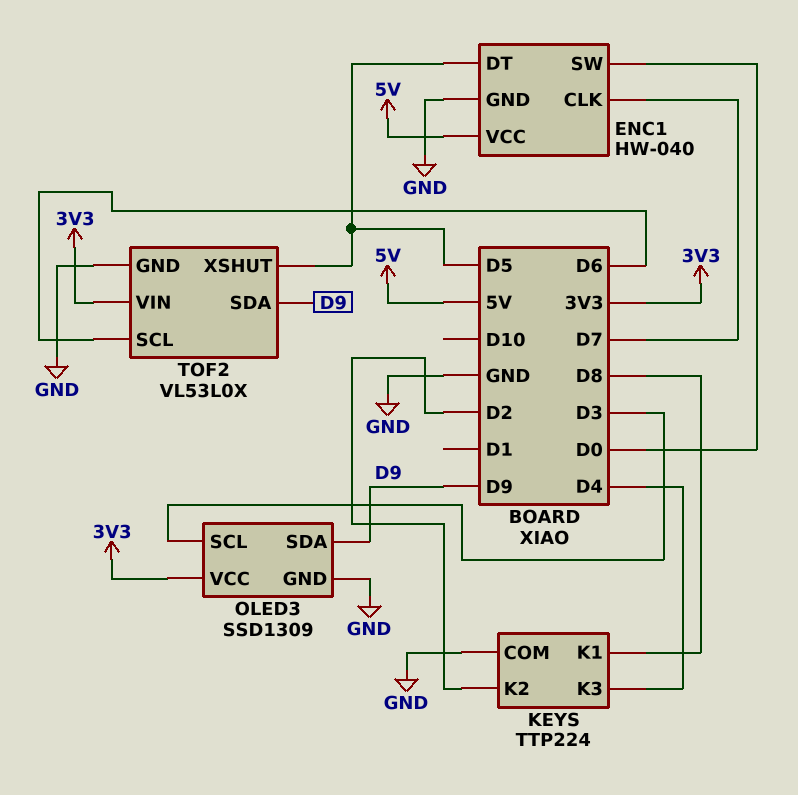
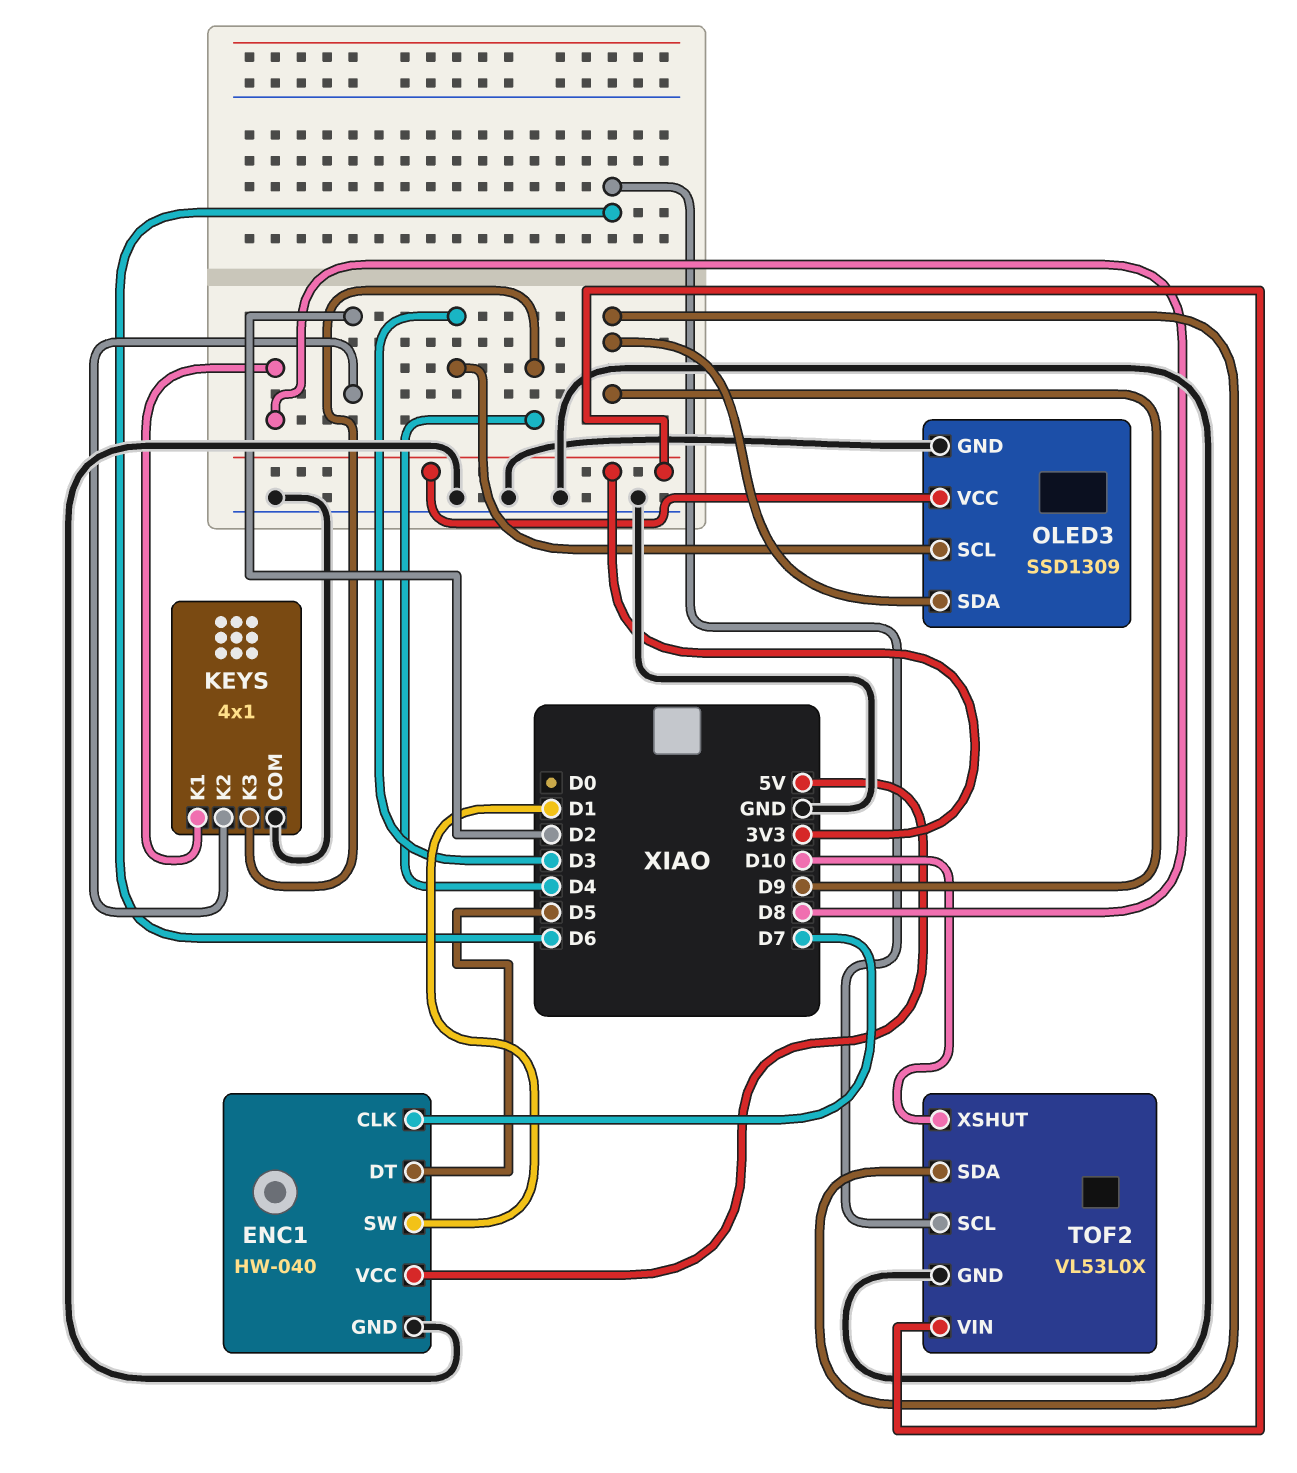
ENC1 pin SW: D0 -> D1
KEYS: TTP224 -> 4x1
TOF2 pin XSHUT: D5 -> D10

